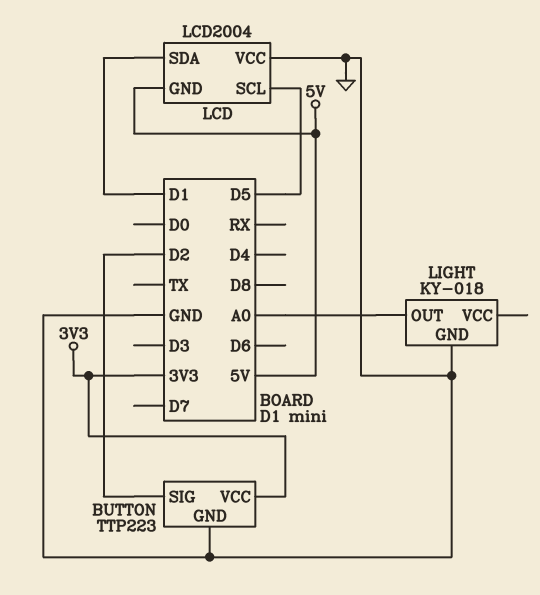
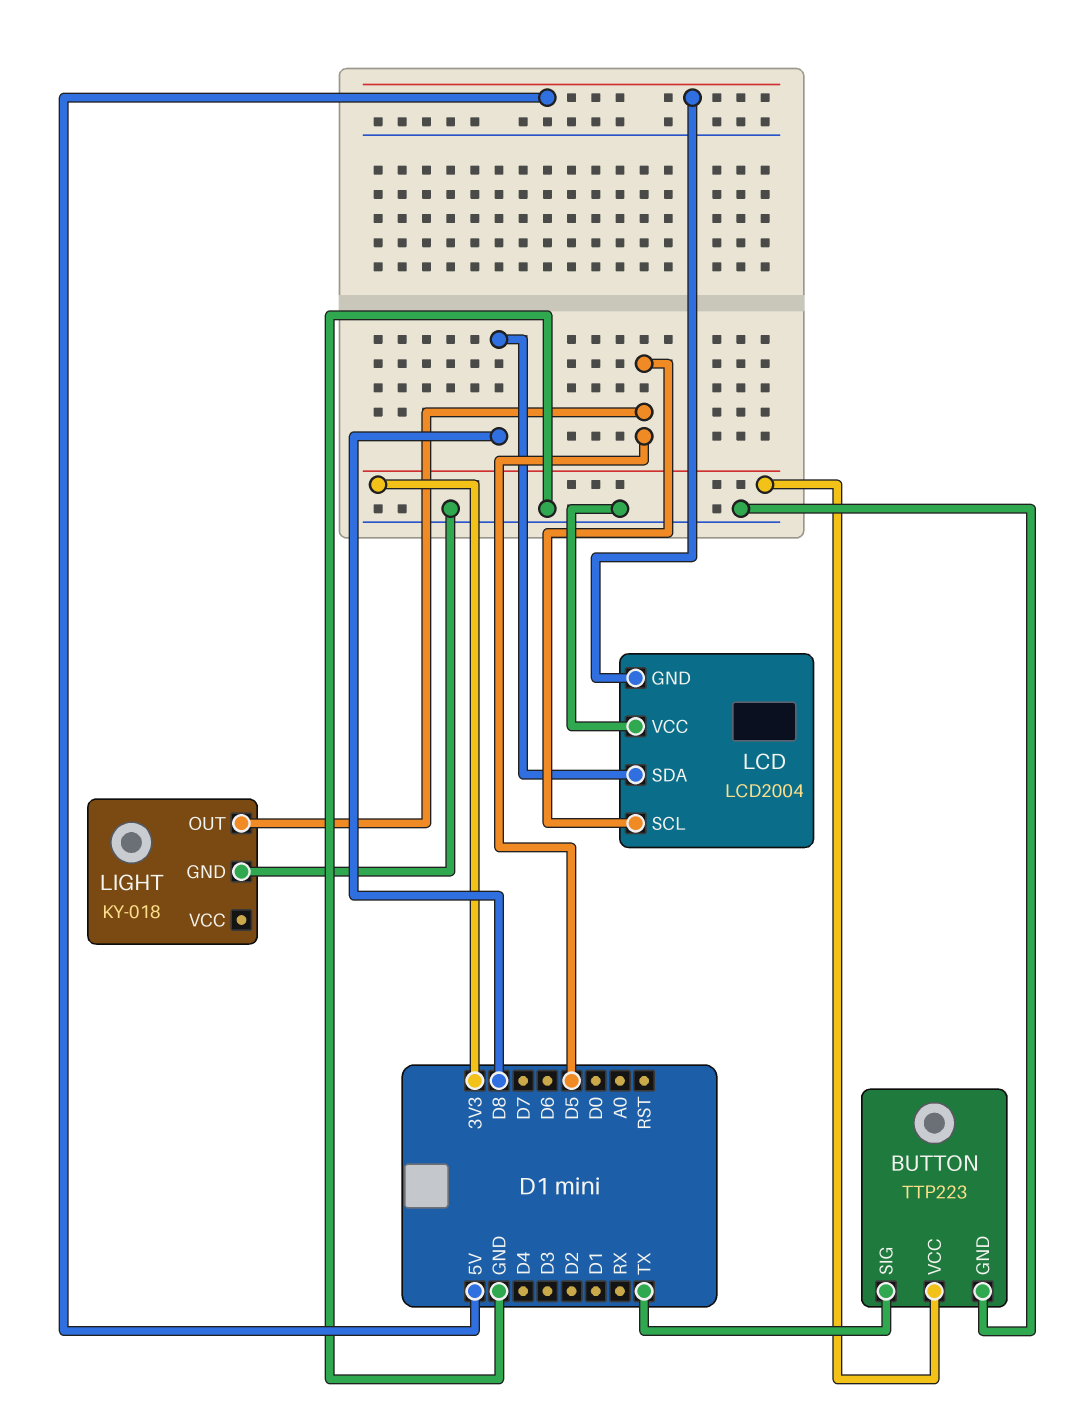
BUTTON pin SIG: D2 -> TX
LCD pin SDA: D1 -> D8
LIGHT pin OUT: A0 -> D5

